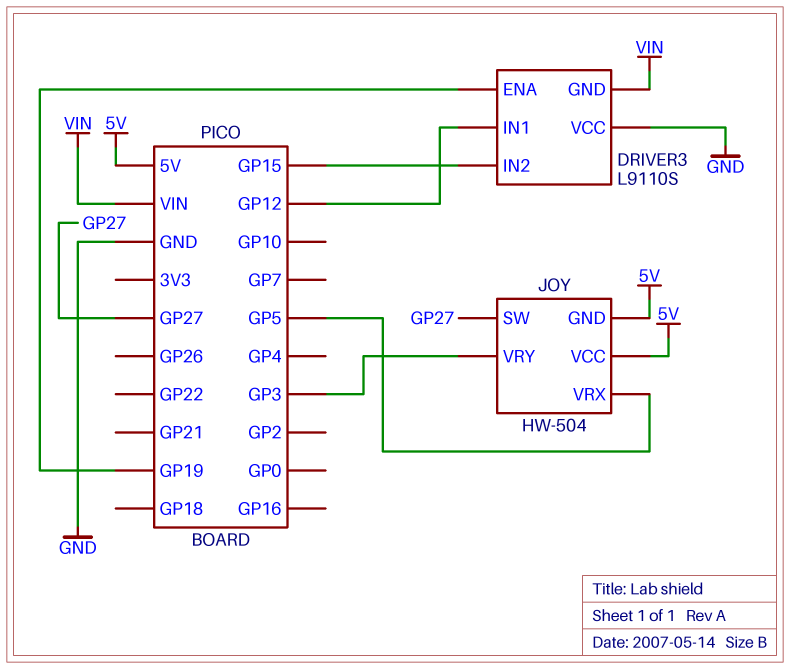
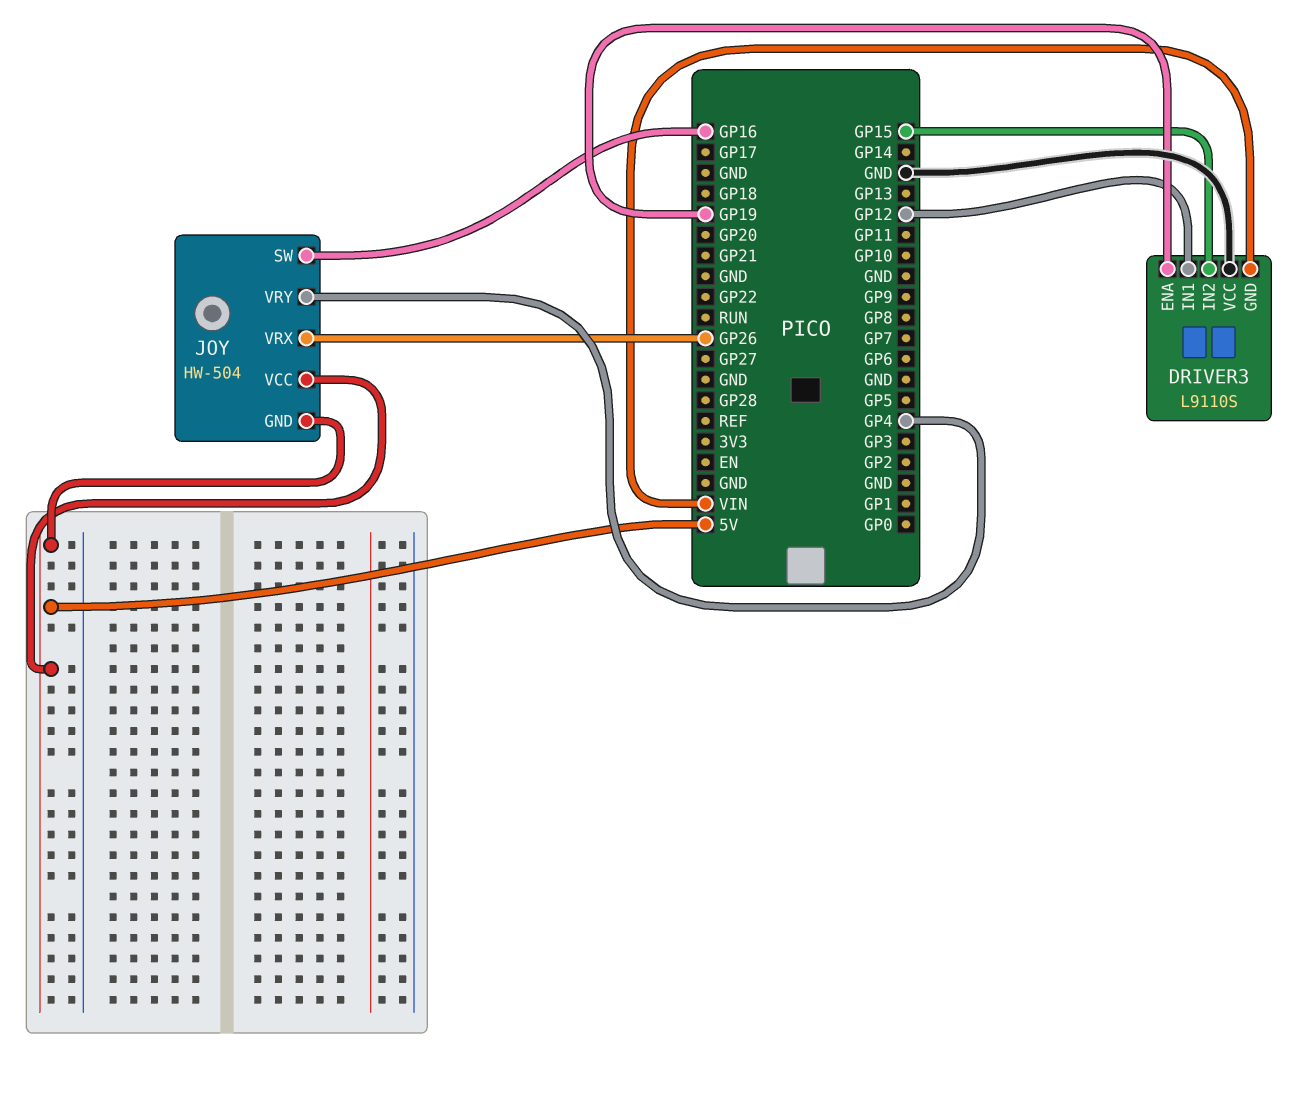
JOY pin SW: GP27 -> GP16
JOY pin VRX: GP5 -> GP26
JOY pin VRY: GP3 -> GP4

